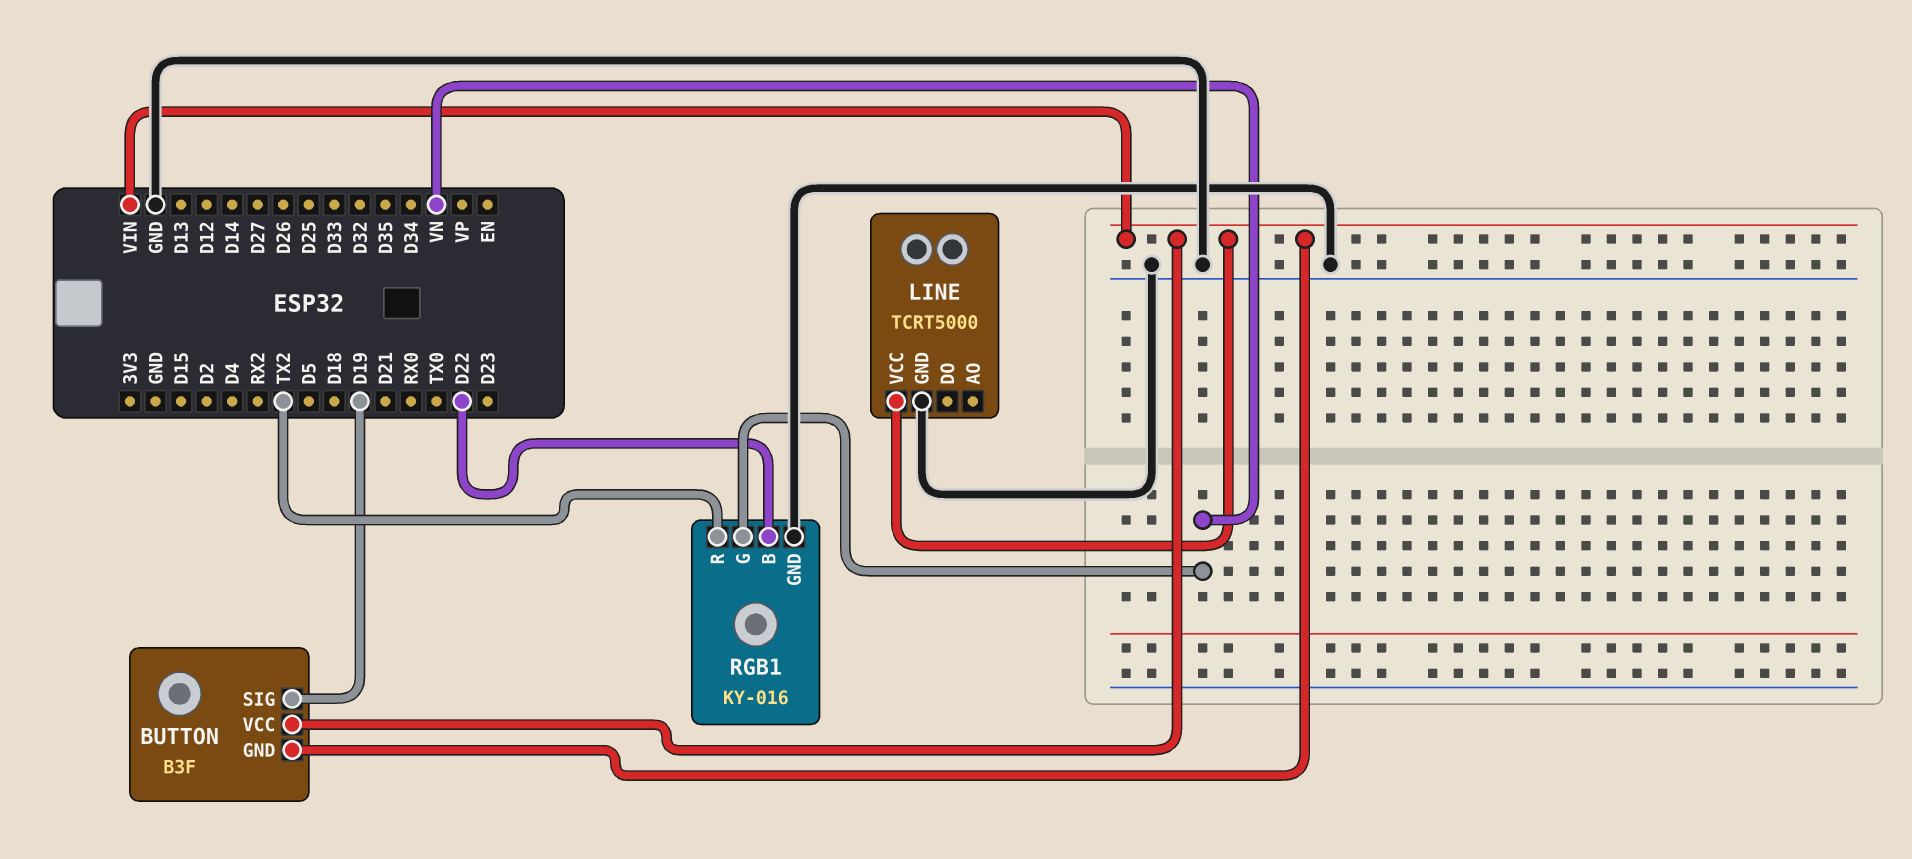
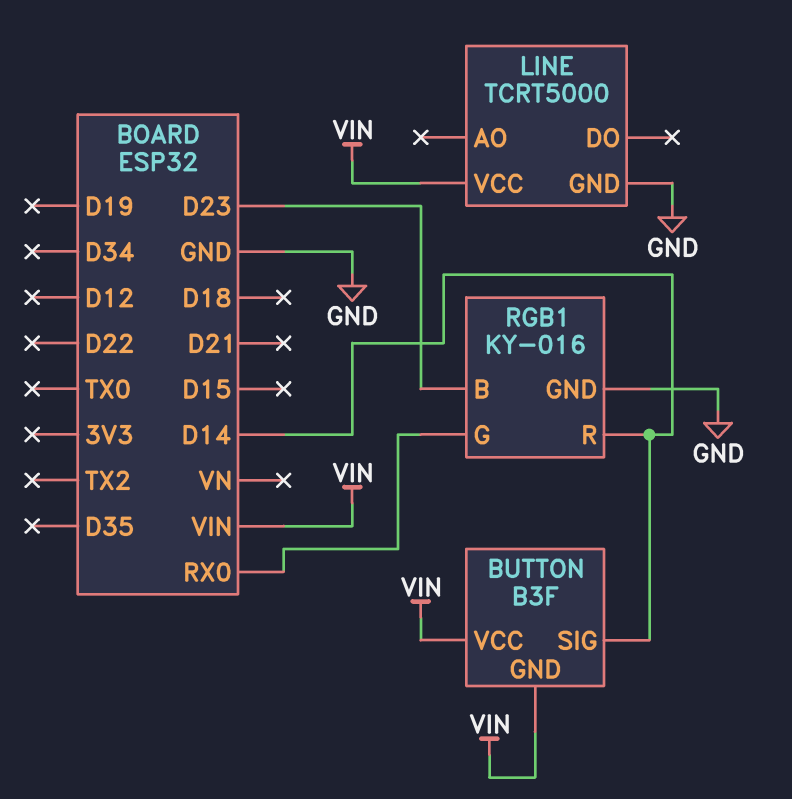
BUTTON pin SIG: D19 -> D14
RGB1 pin B: D22 -> D23
RGB1 pin G: VN -> RX0
RGB1 pin R: TX2 -> D14

